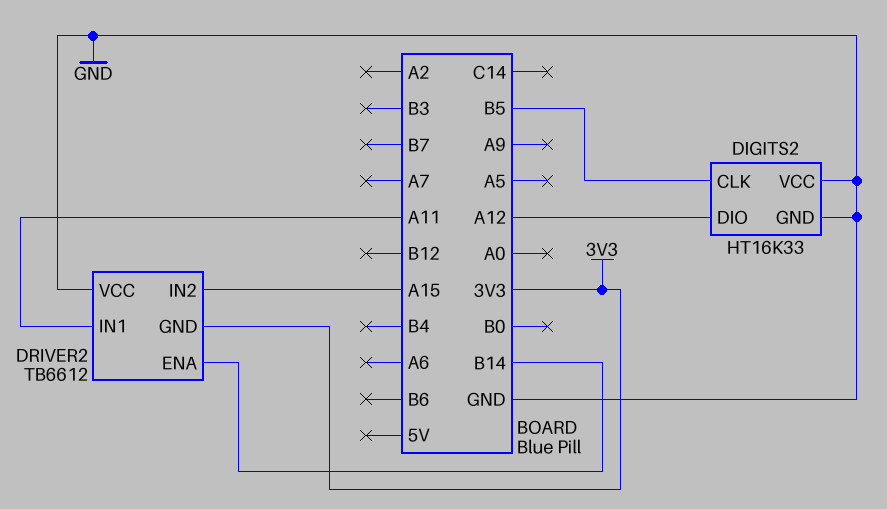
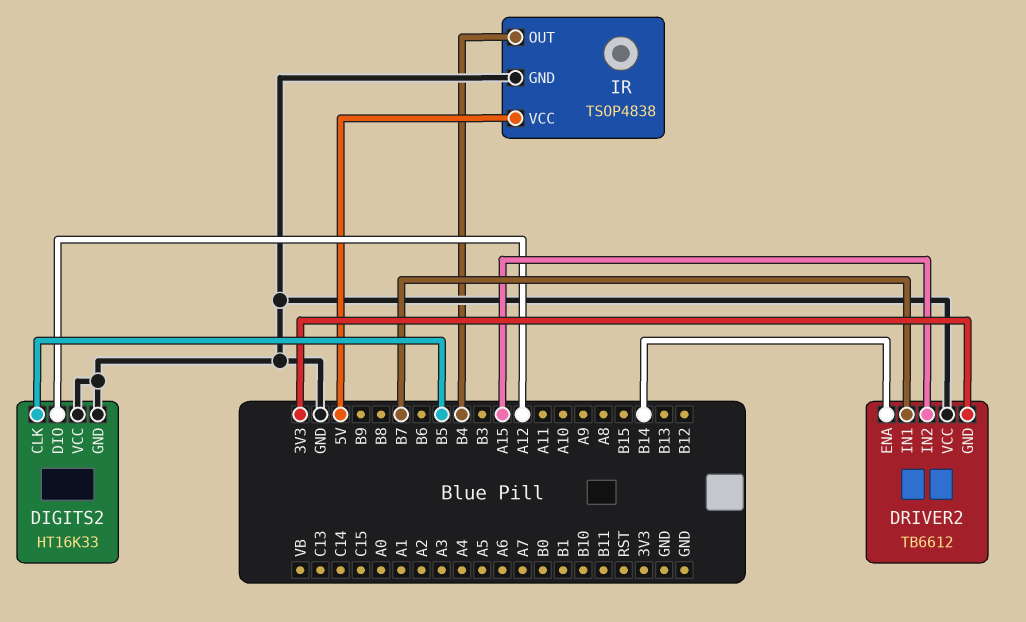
DRIVER2 pin IN1: A11 -> B7
IR: none -> TSOP4838
IR pin GND: none -> GND
IR pin OUT: none -> B4
IR pin VCC: none -> 5V

